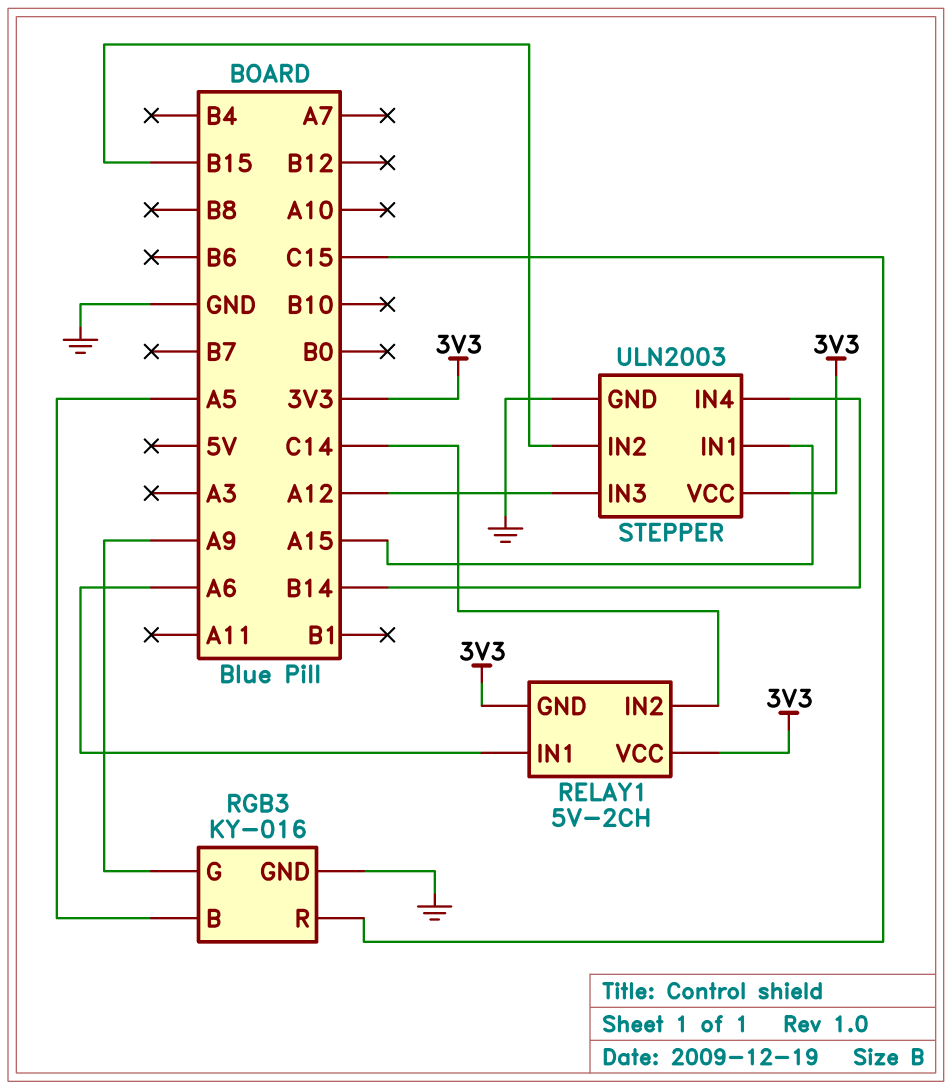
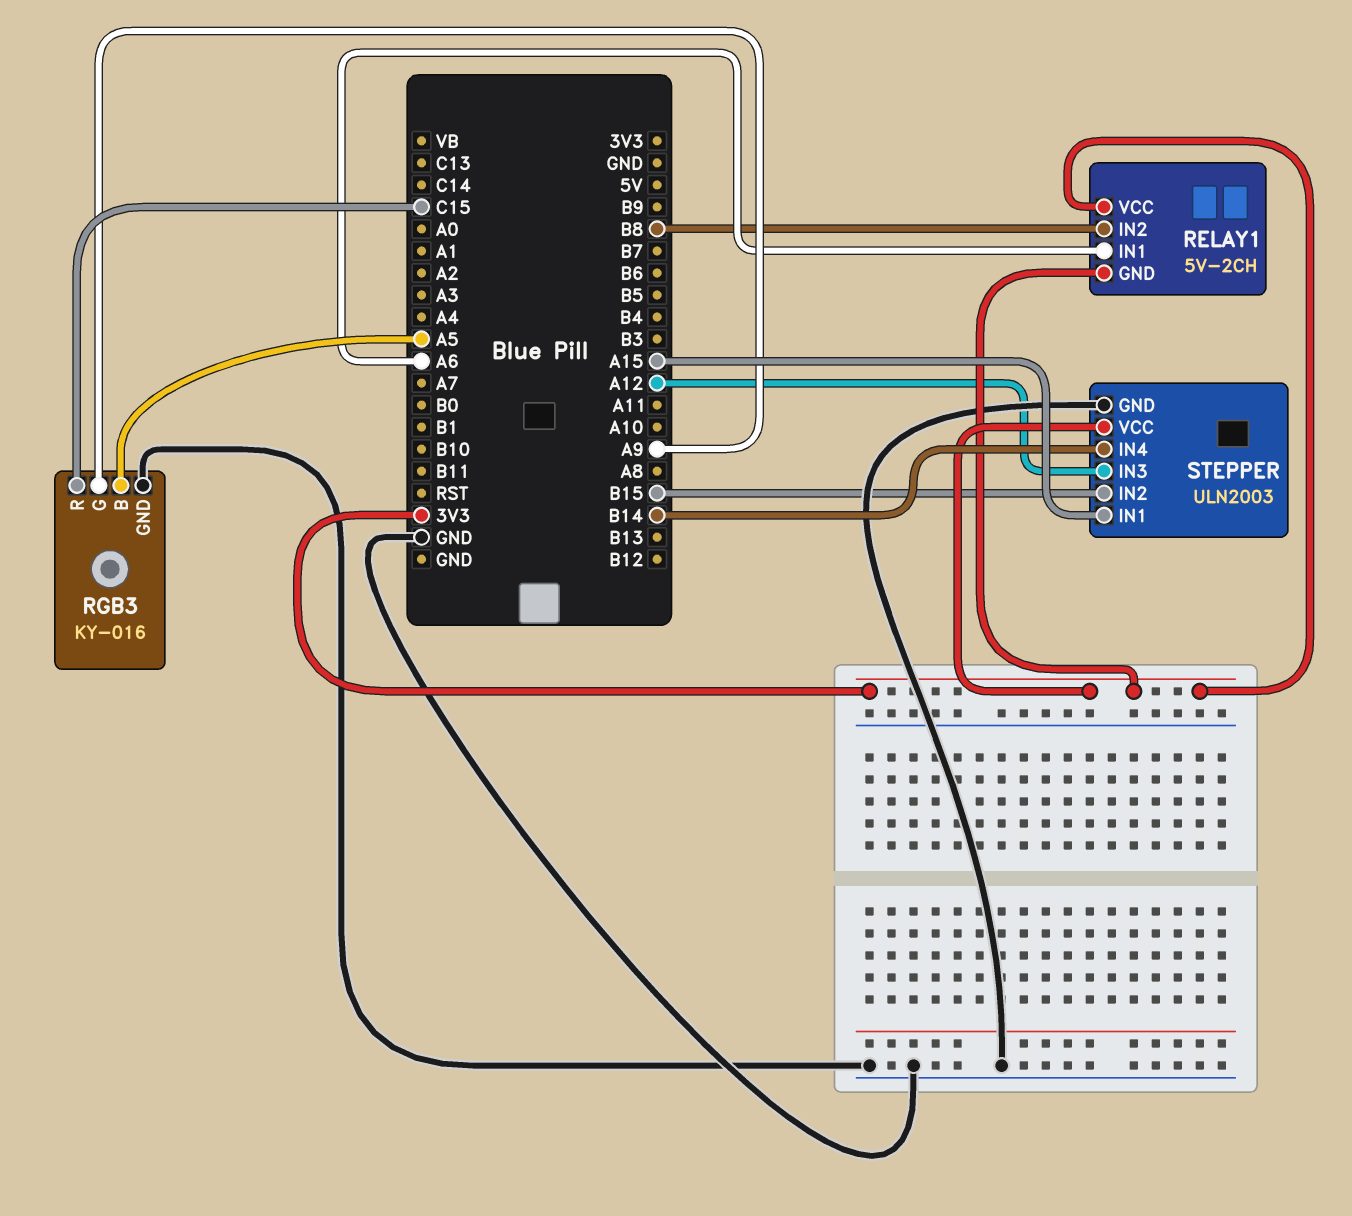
RELAY1 pin IN2: C14 -> B8

